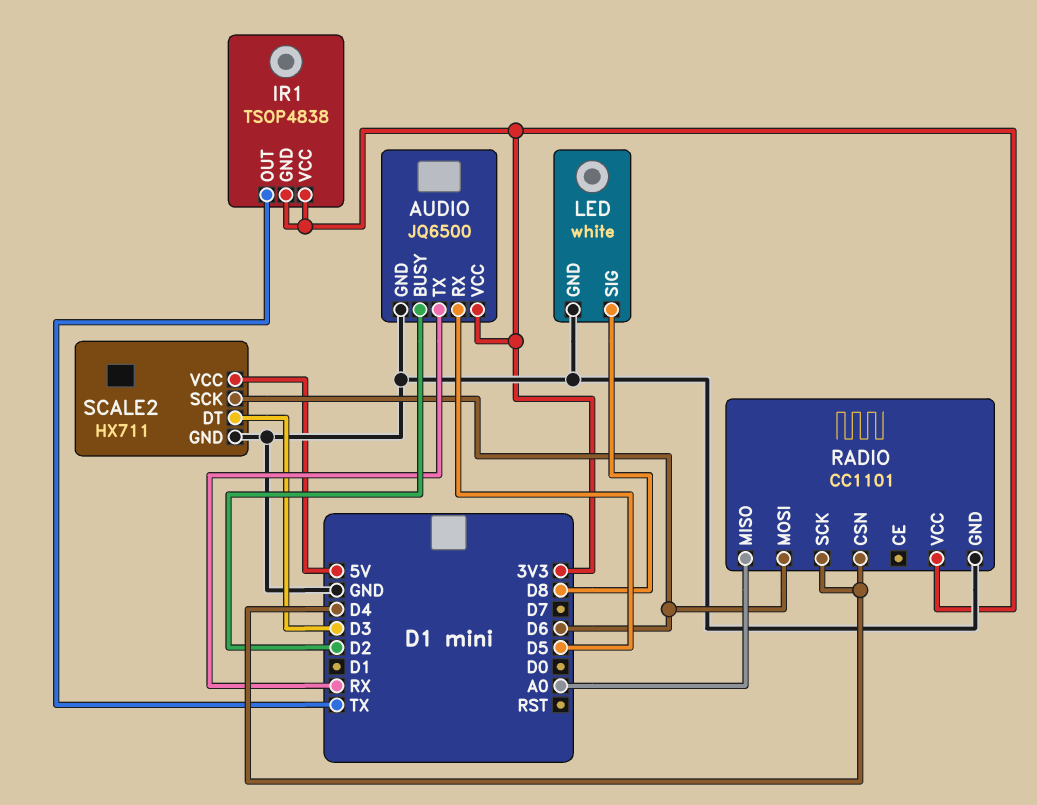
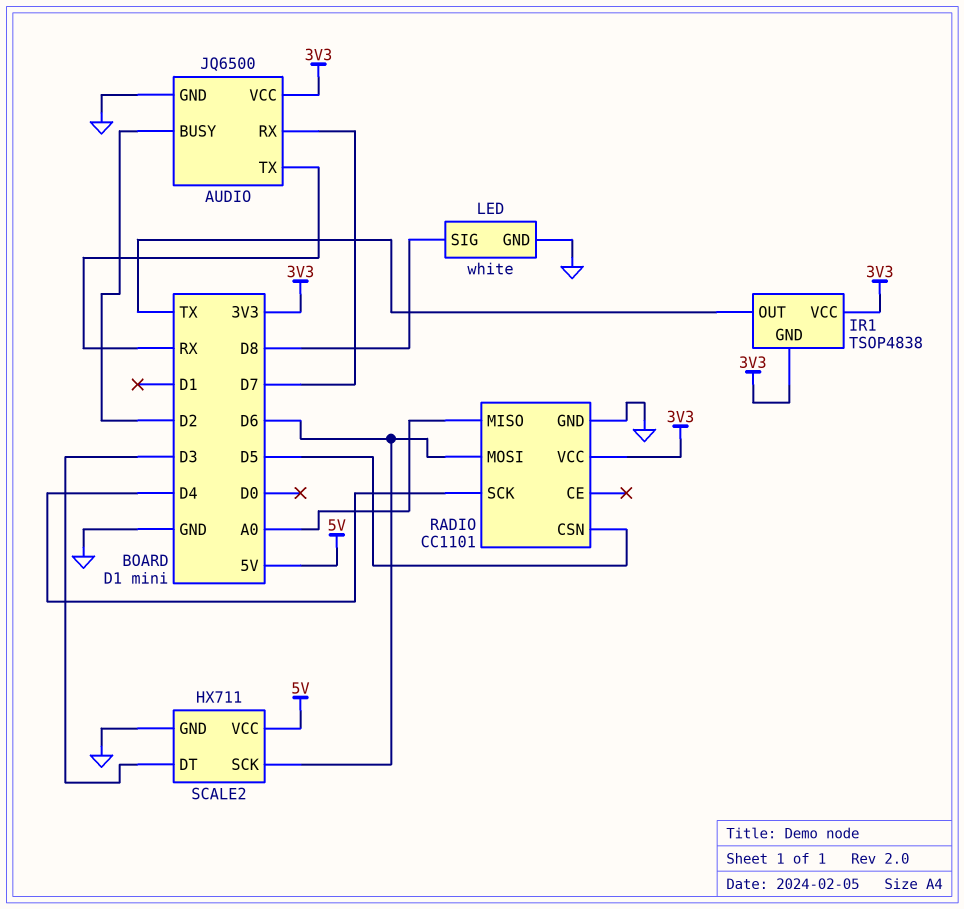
AUDIO pin RX: D5 -> D7
RADIO pin CSN: D4 -> D5

